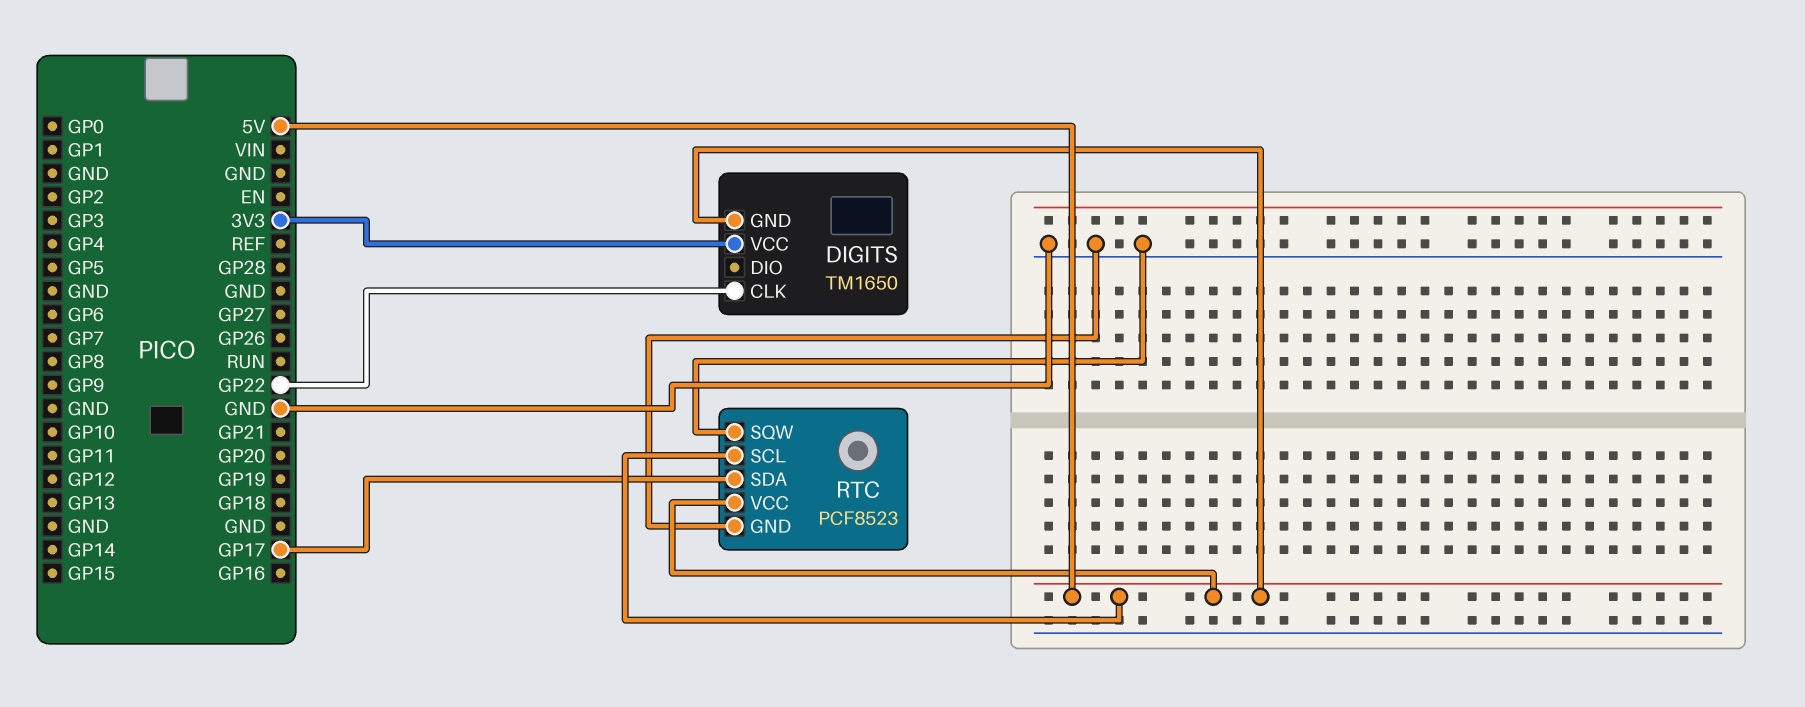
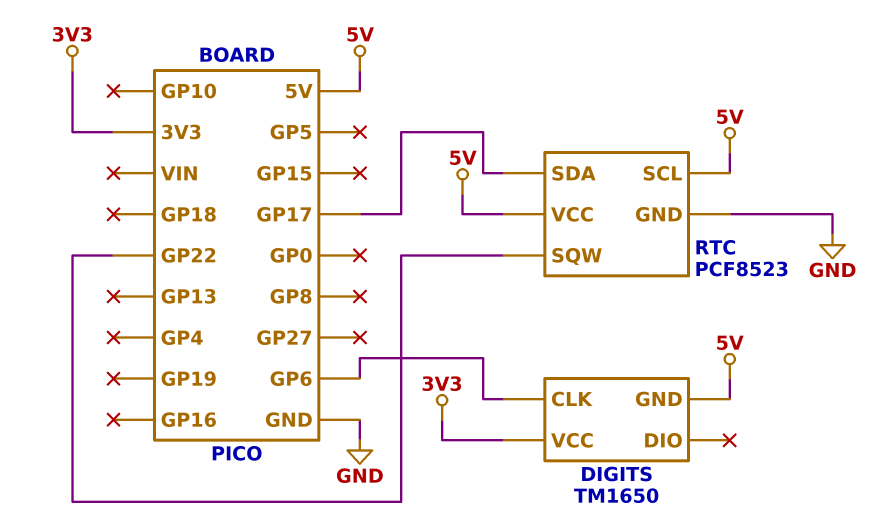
DIGITS pin CLK: GP22 -> GP6
RTC pin SQW: GND -> GP22

